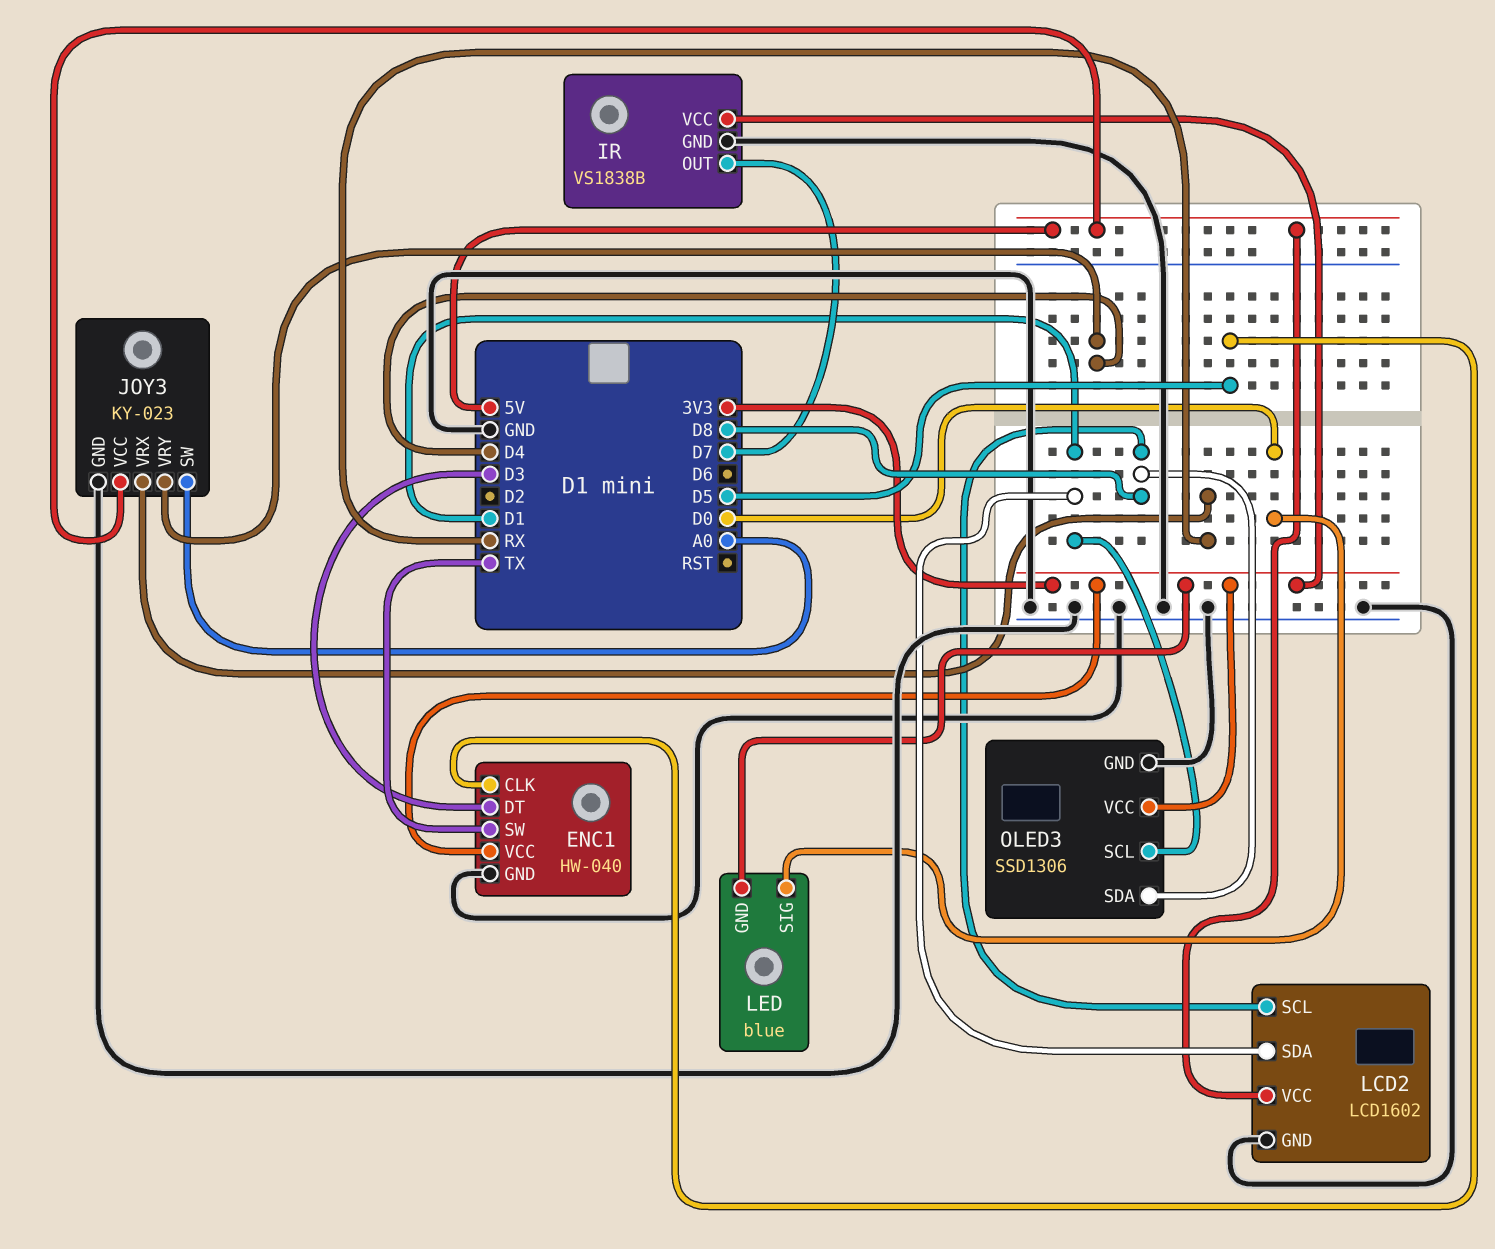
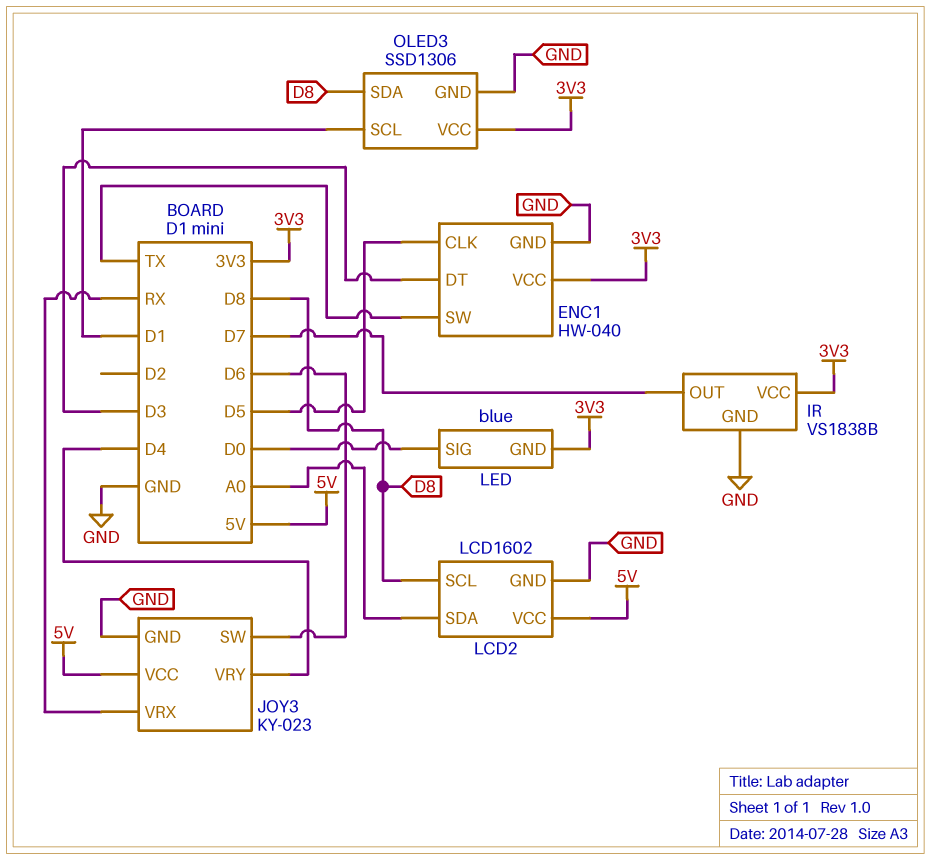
JOY3 pin SW: A0 -> D6
LCD2 pin SDA: D1 -> A0

